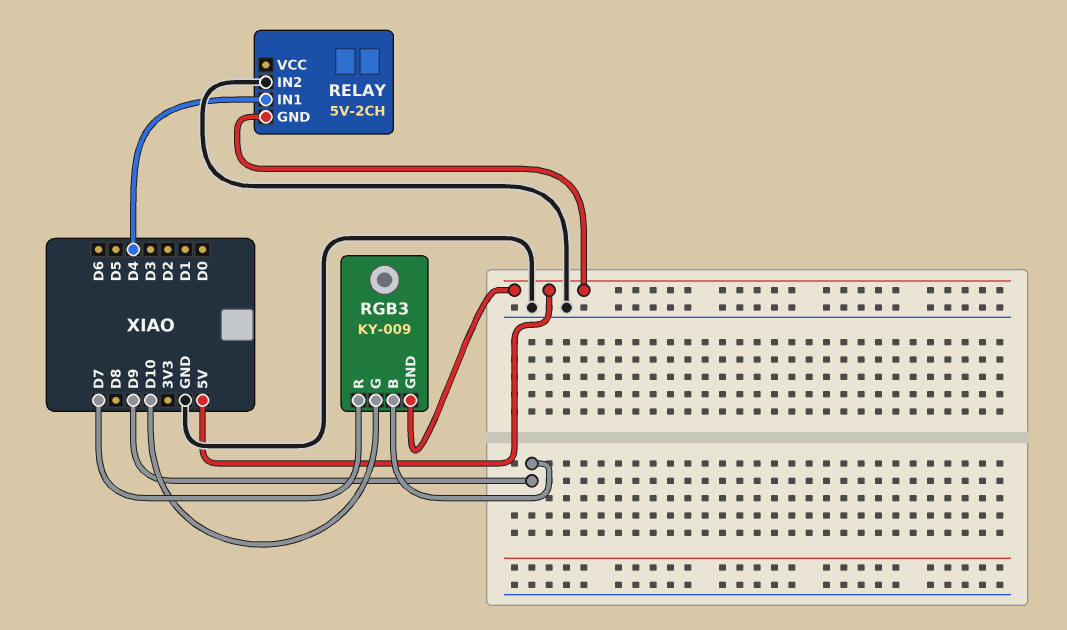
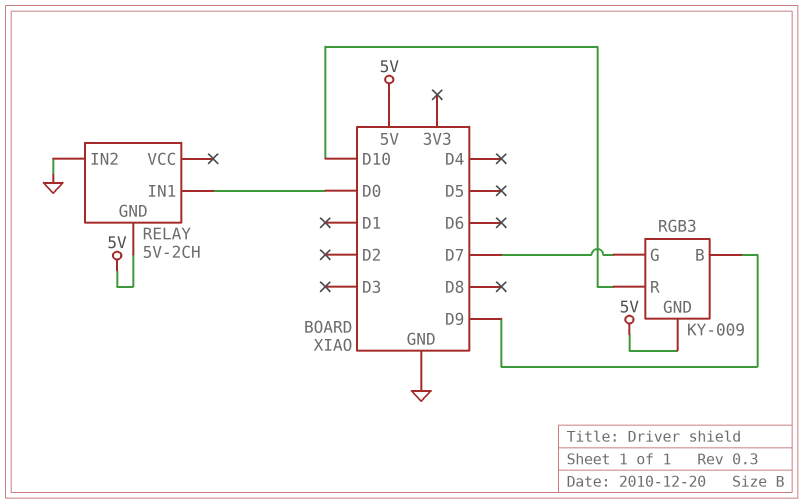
RELAY pin IN1: D4 -> D0
RGB3 pin G: D10 -> D7
RGB3 pin R: D7 -> D10

